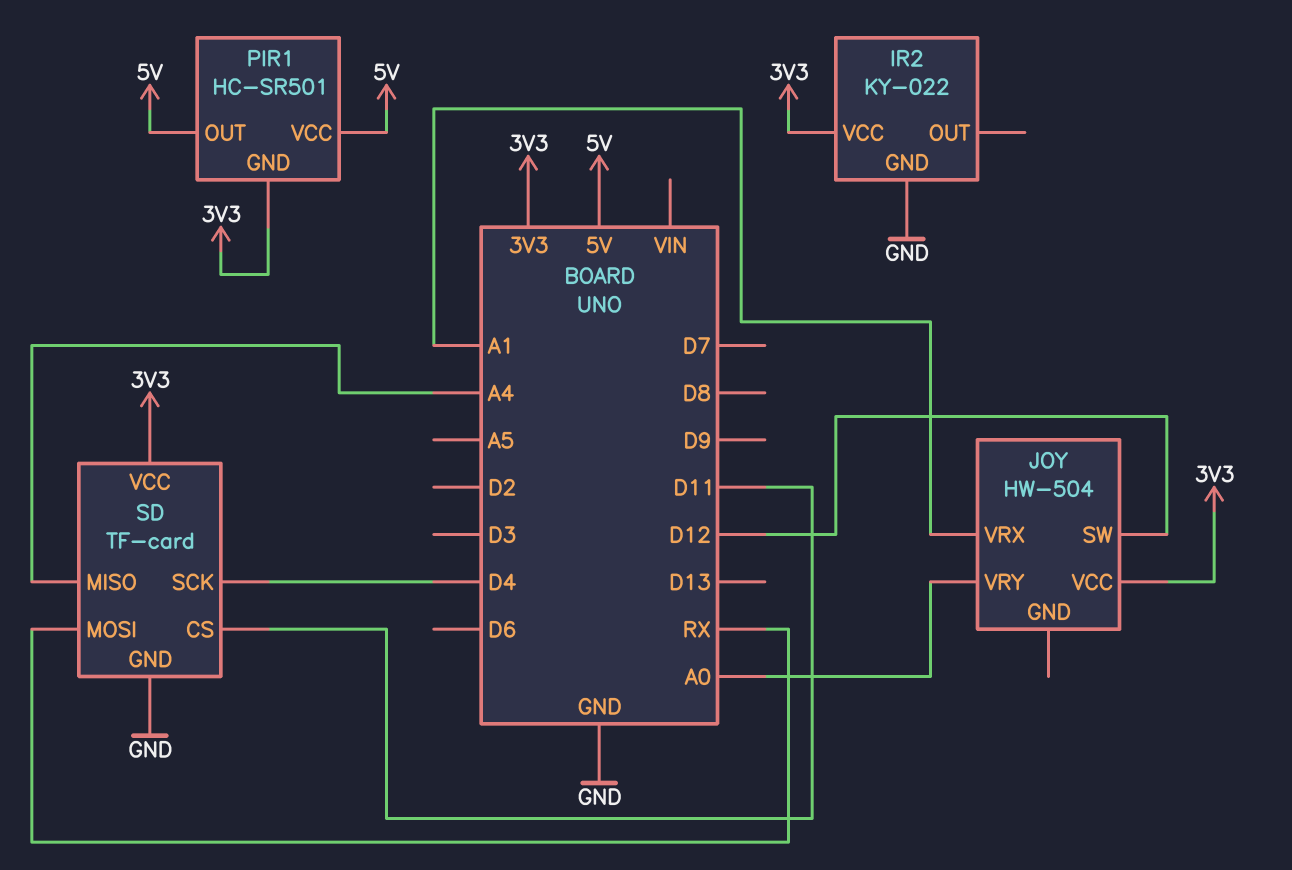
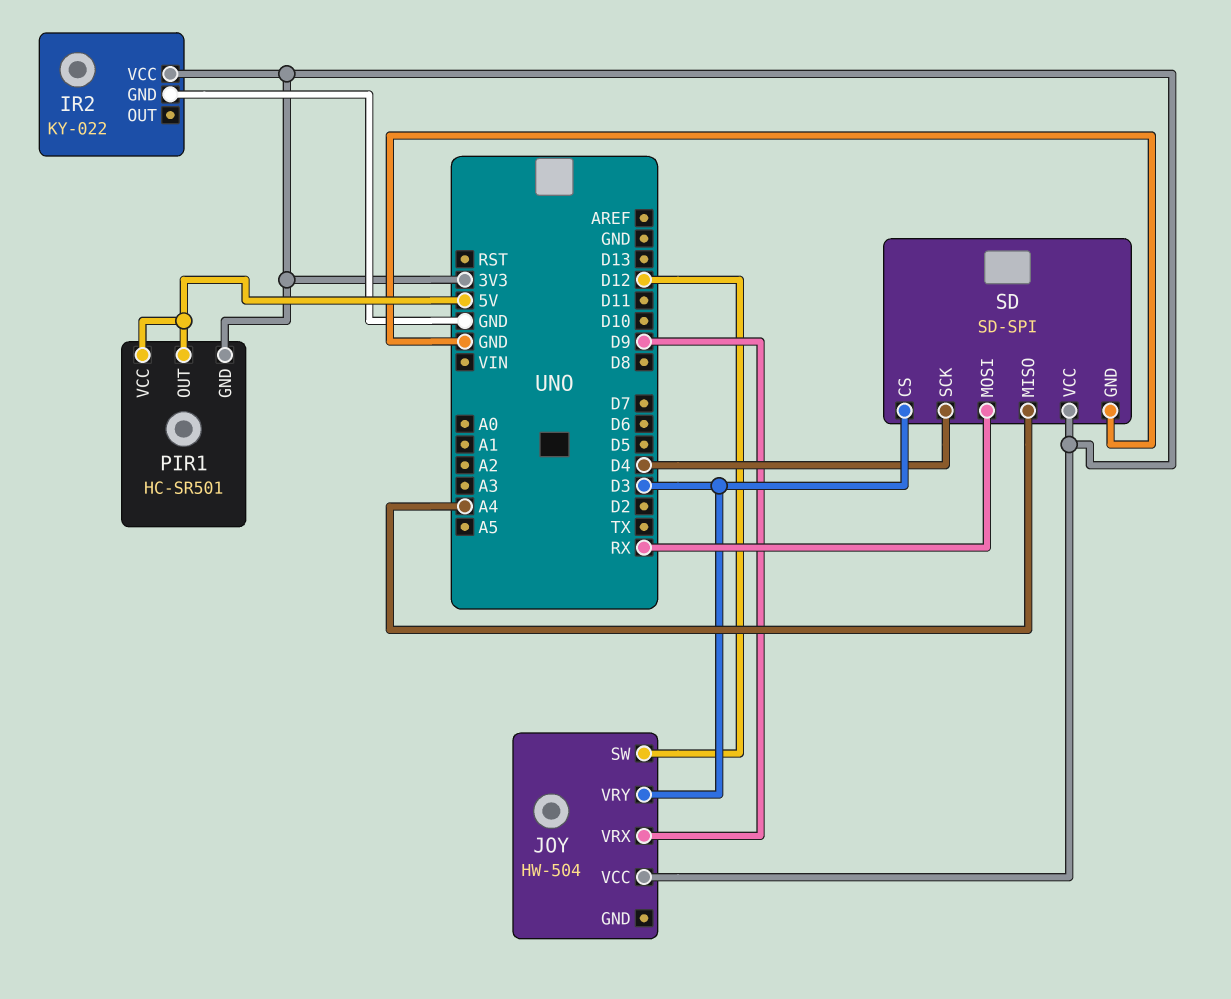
JOY pin VRX: A1 -> D9
JOY pin VRY: A0 -> D3
SD: TF-card -> SD-SPI
SD pin CS: D11 -> D3

